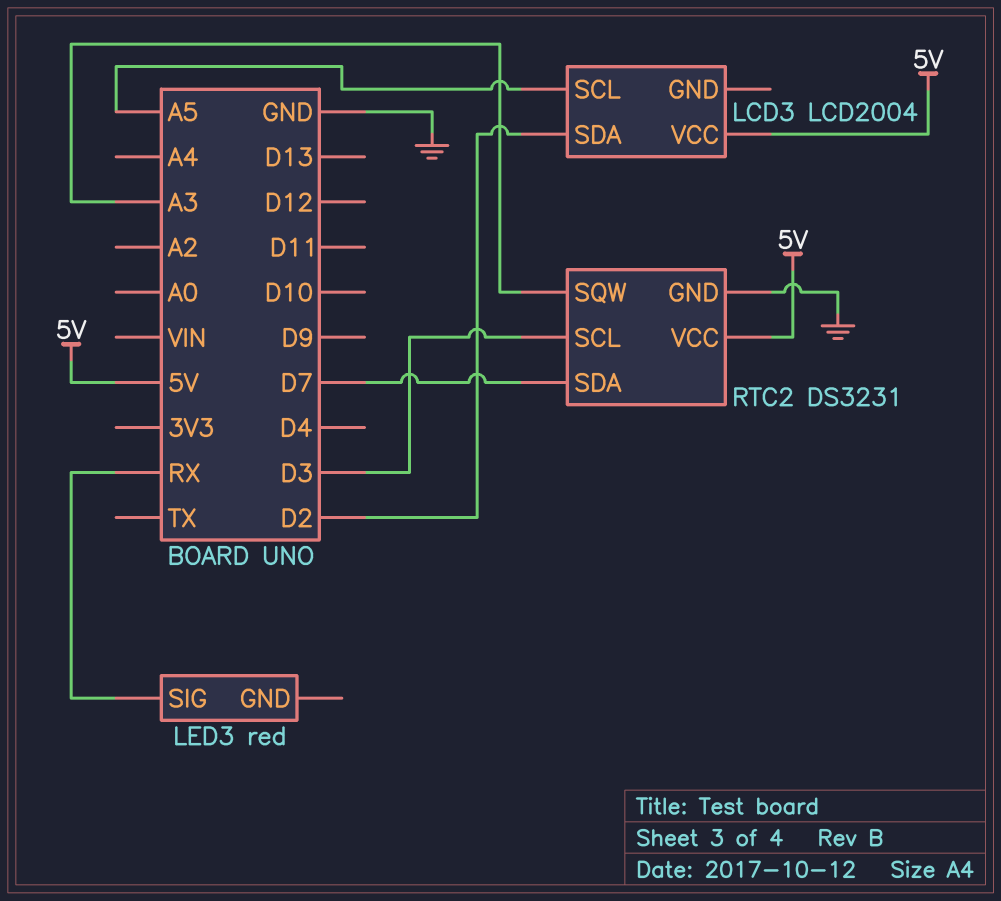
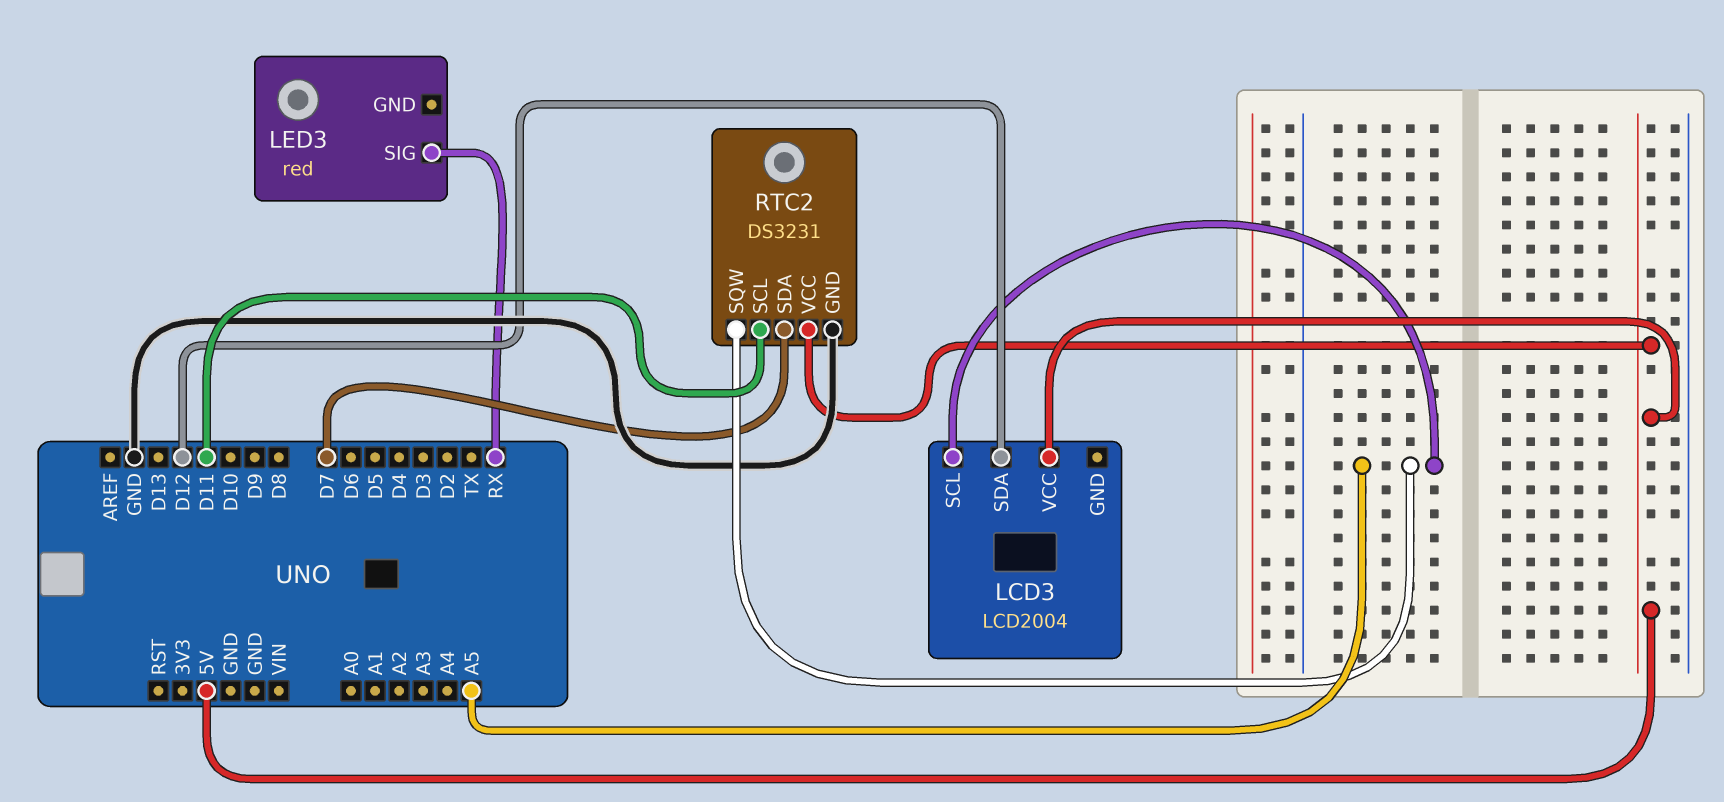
LCD3 pin SDA: D2 -> D12
RTC2 pin SCL: D3 -> D11
RTC2 pin SQW: A3 -> A5

